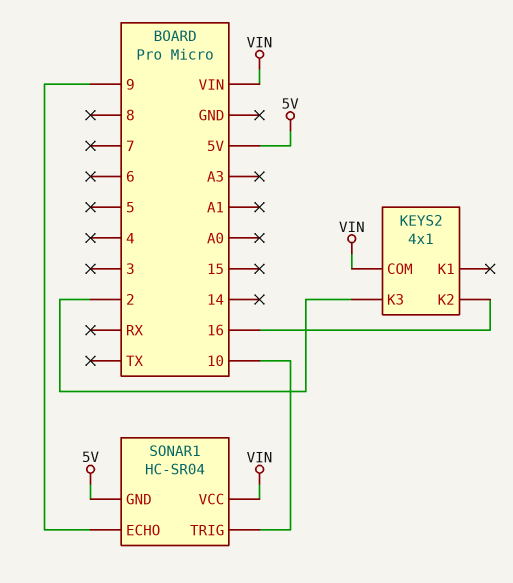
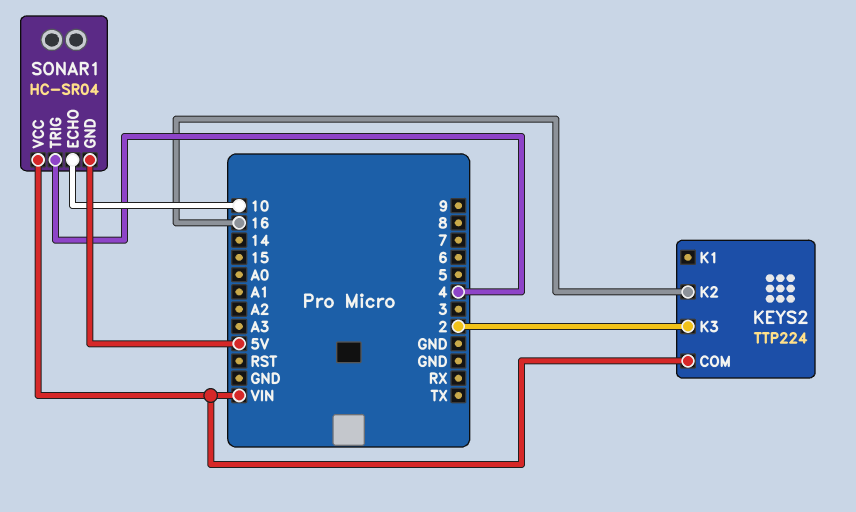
KEYS2: 4x1 -> TTP224
SONAR1 pin ECHO: 9 -> 10
SONAR1 pin TRIG: 10 -> 4

